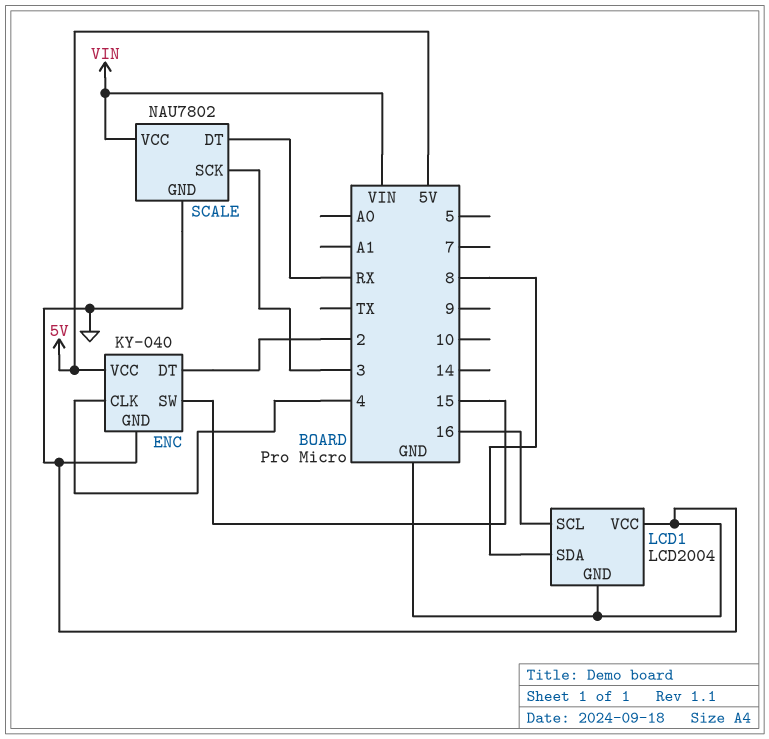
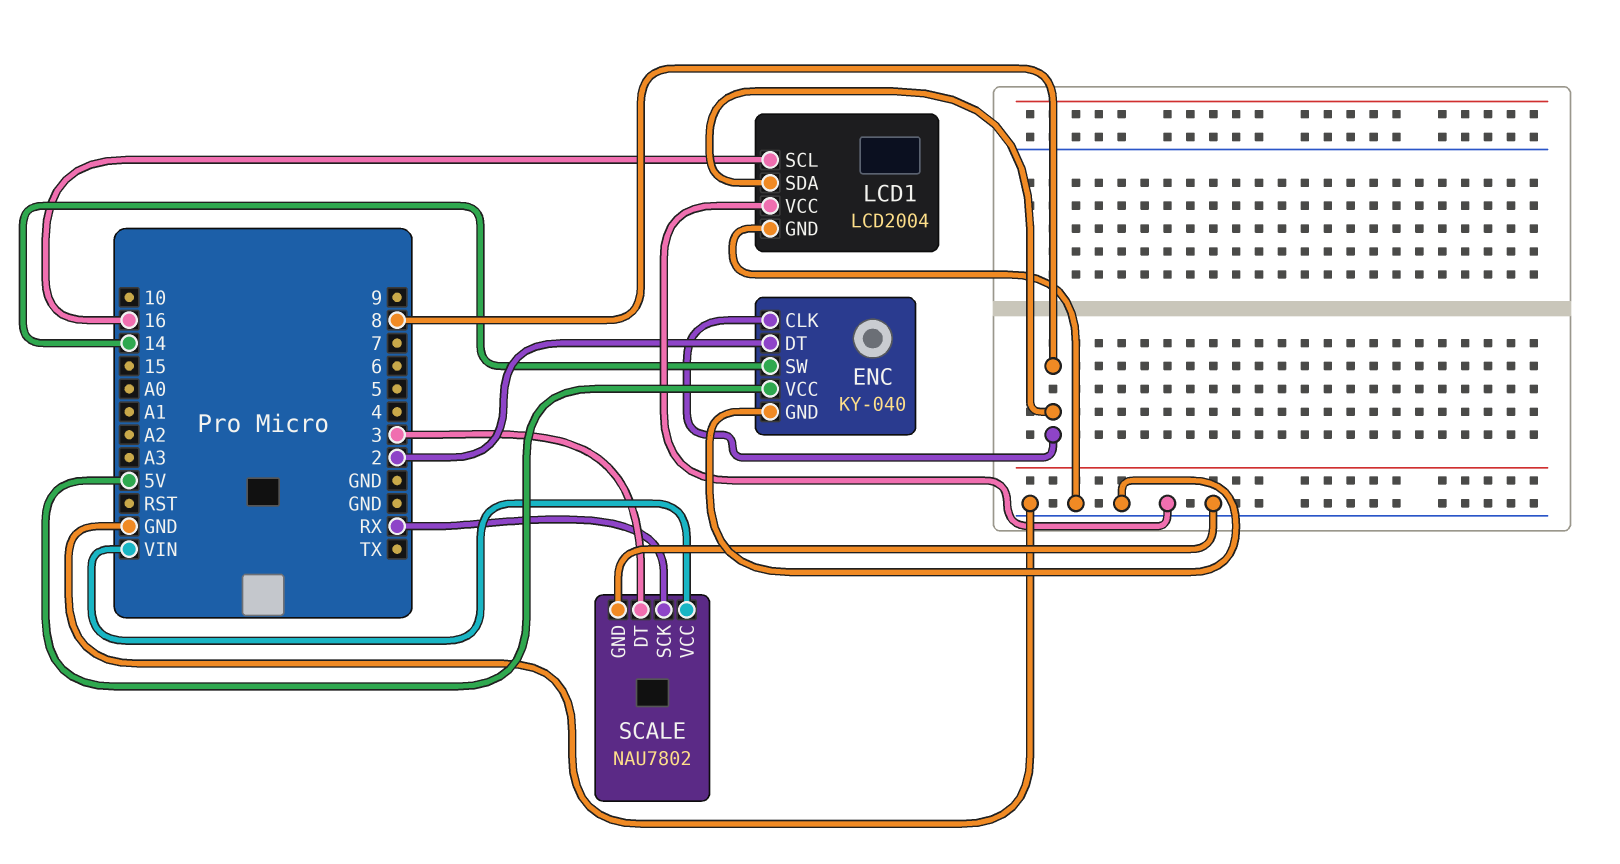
ENC pin CLK: 4 -> 8
ENC pin SW: 15 -> 14
SCALE pin DT: RX -> 3
SCALE pin SCK: 3 -> RX

